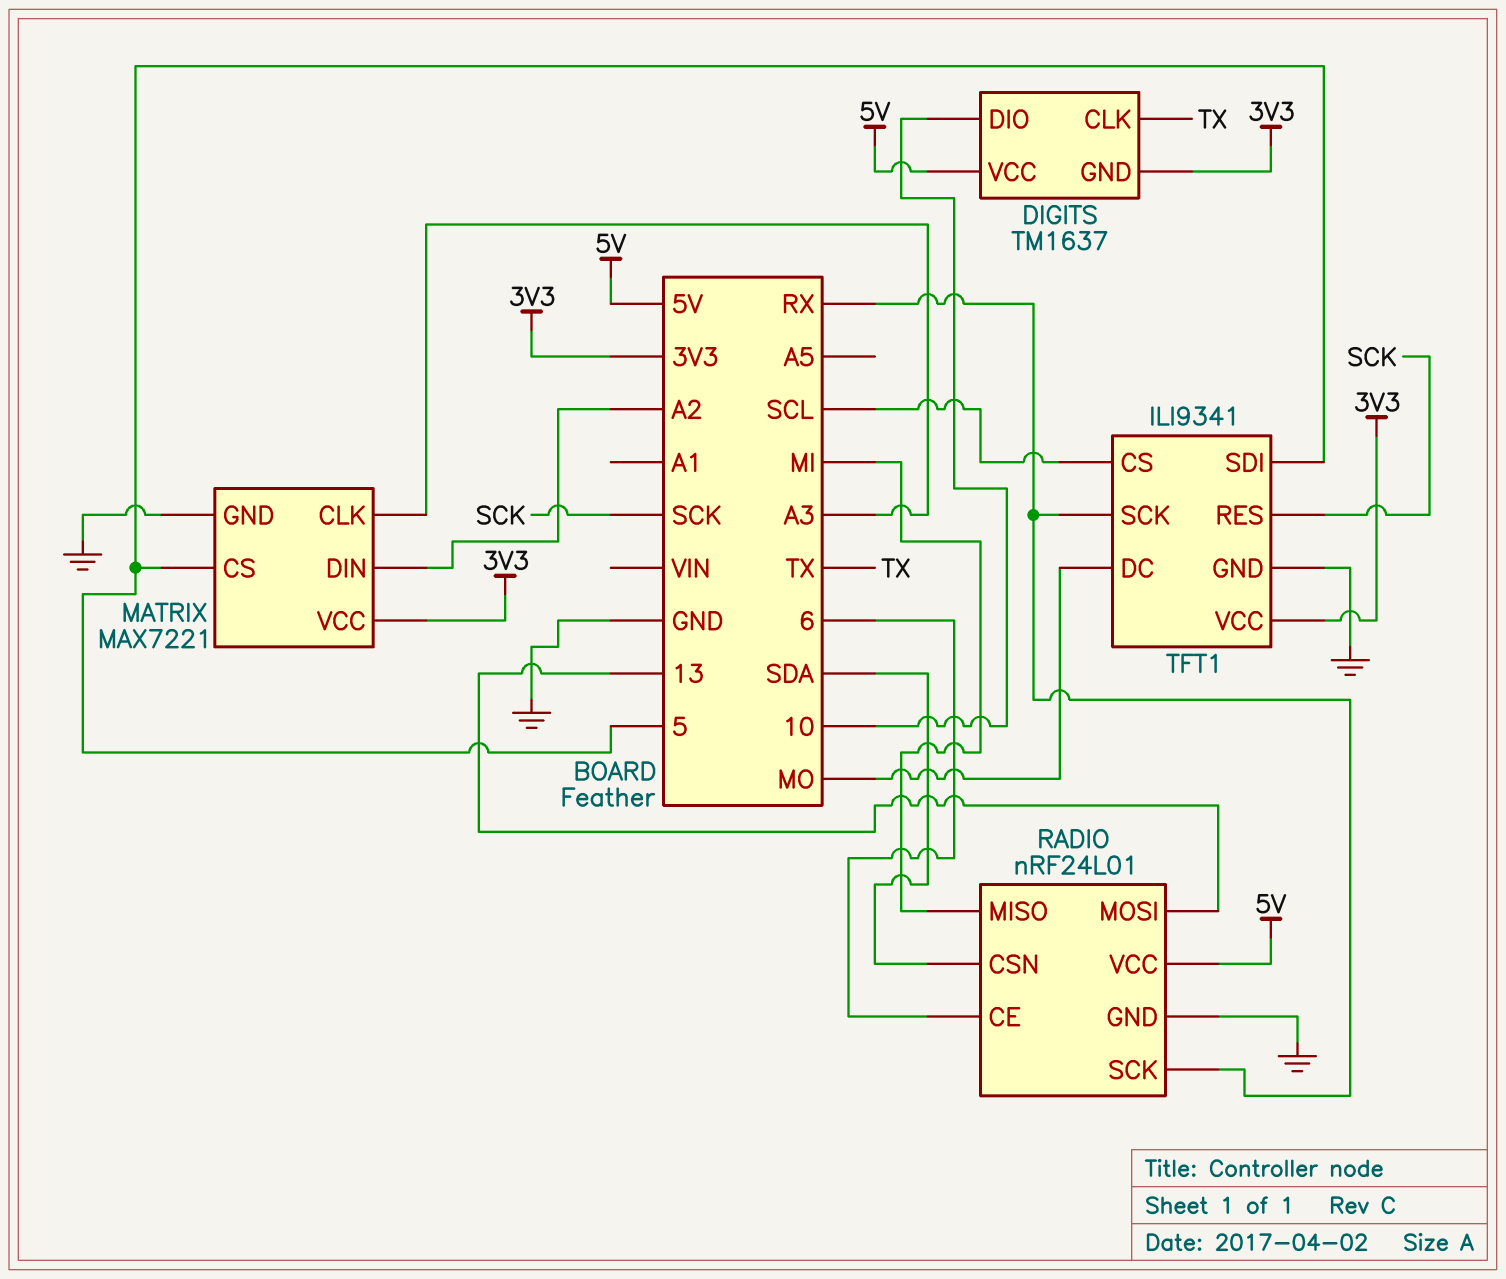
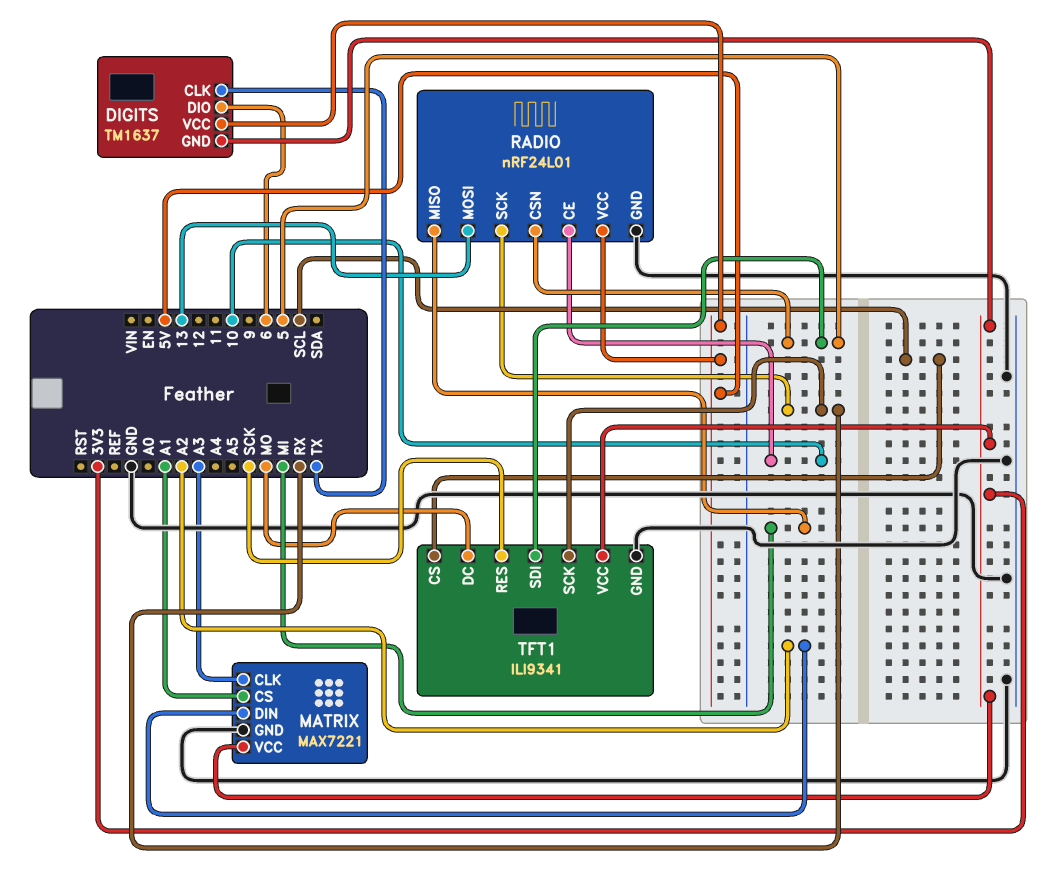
DIGITS pin DIO: 10 -> 6
MATRIX pin CS: 5 -> A1
RADIO pin CE: 6 -> 10
RADIO pin CSN: SDA -> 5

